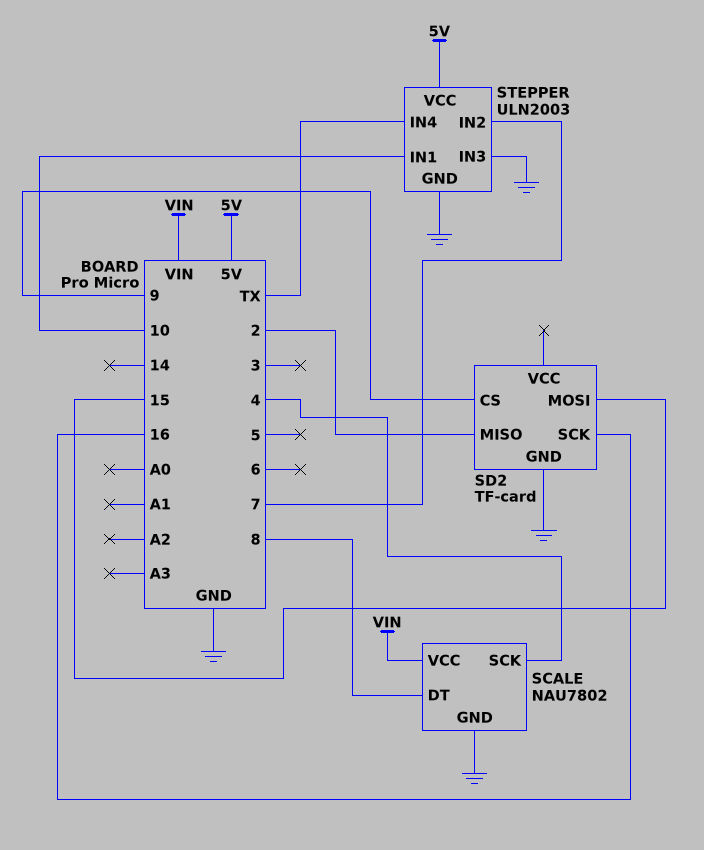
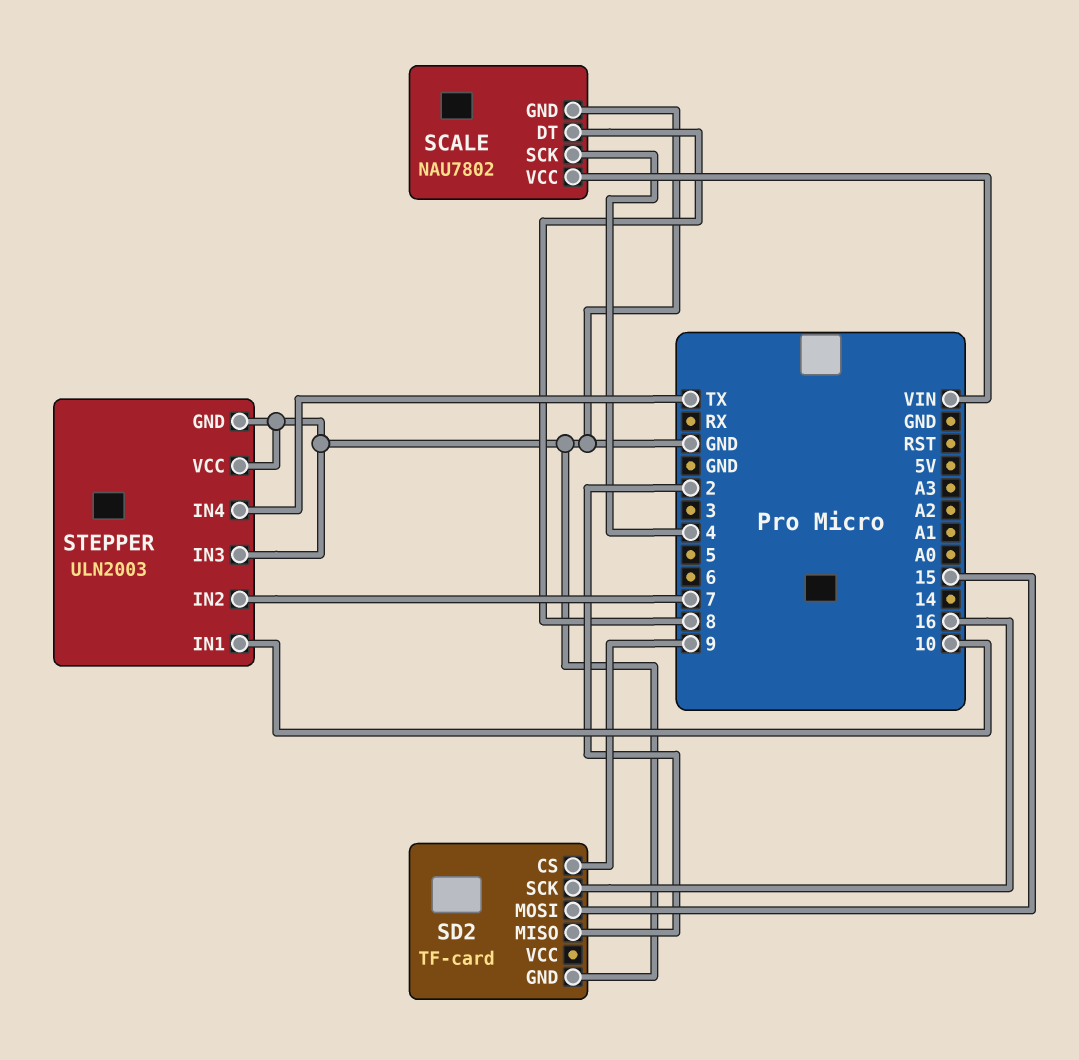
STEPPER pin VCC: 5V -> GND

